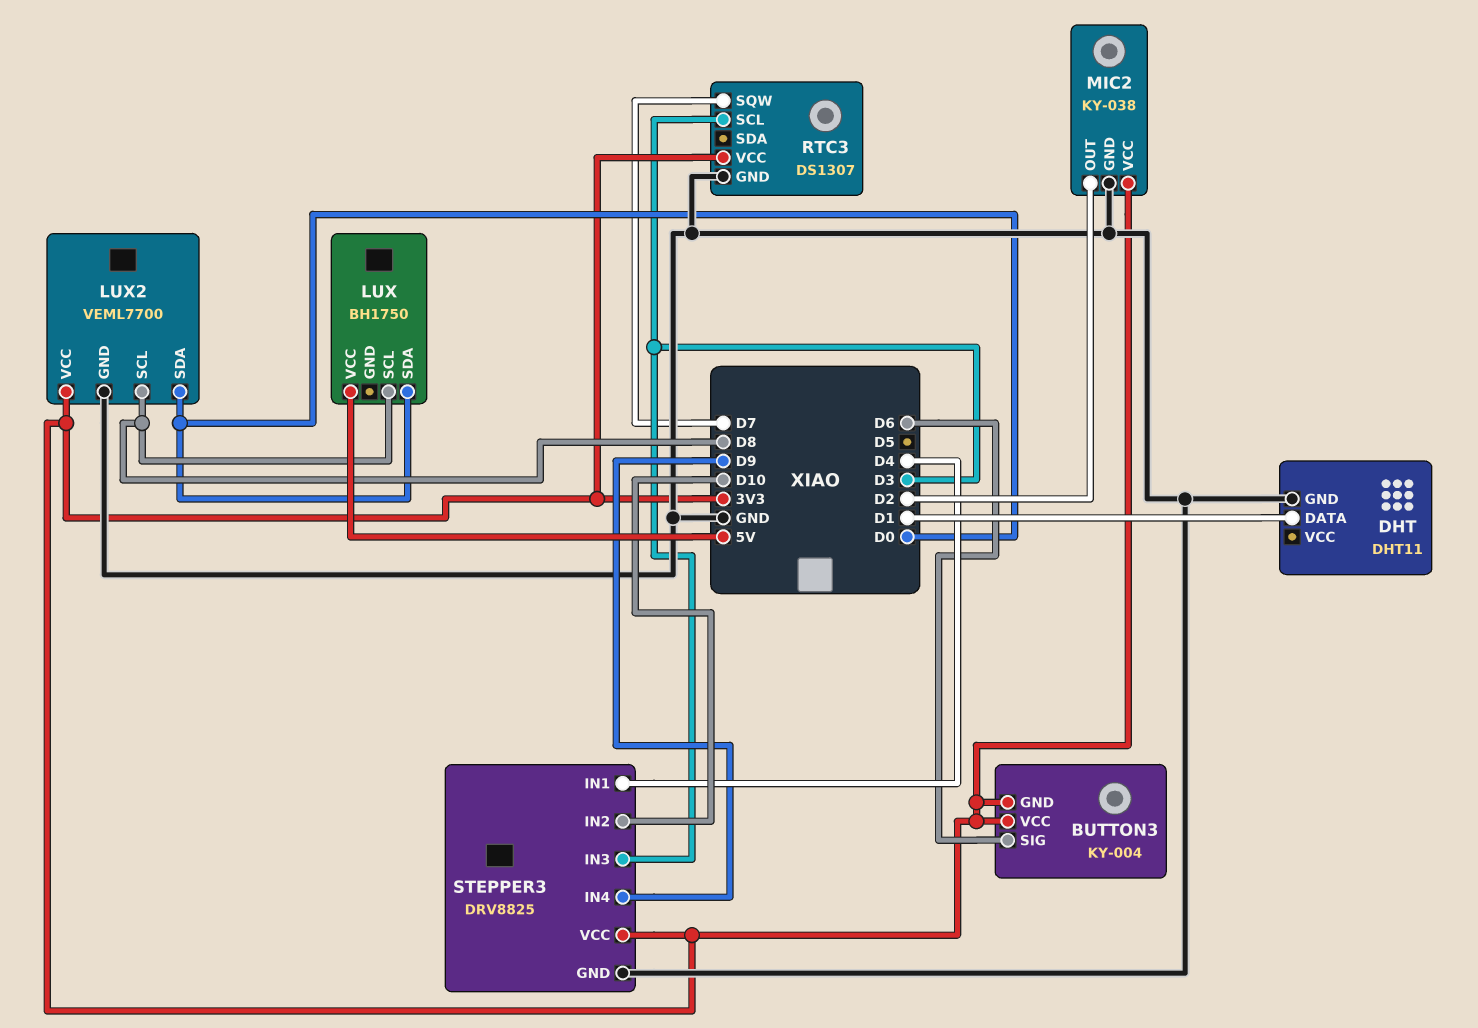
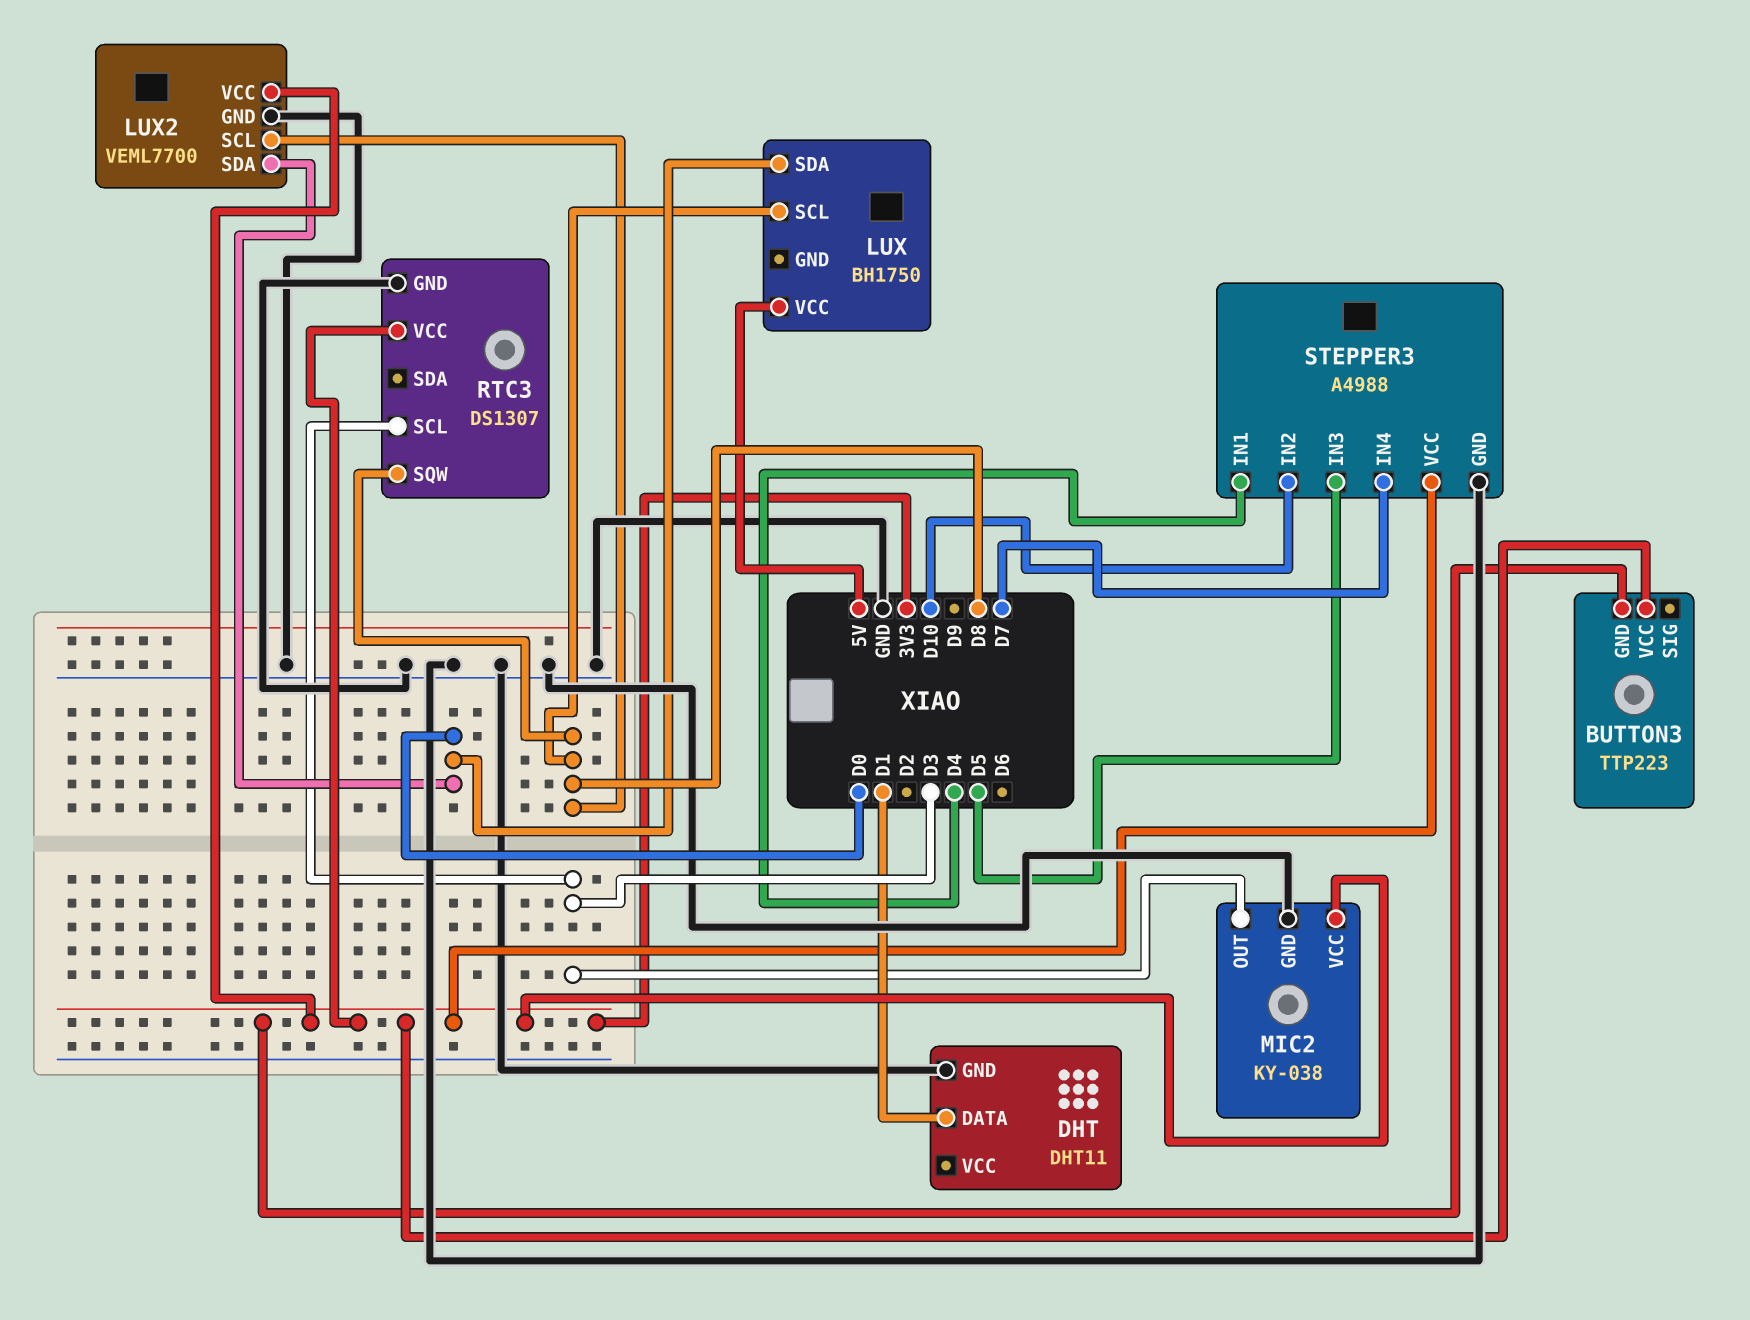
BUTTON3: KY-004 -> TTP223
BUTTON3 pin SIG: D6 -> none
MIC2 pin OUT: D2 -> D3
RTC3 pin SQW: D7 -> D8
STEPPER3: DRV8825 -> A4988
STEPPER3 pin IN3: D3 -> D5
STEPPER3 pin IN4: D9 -> D7

